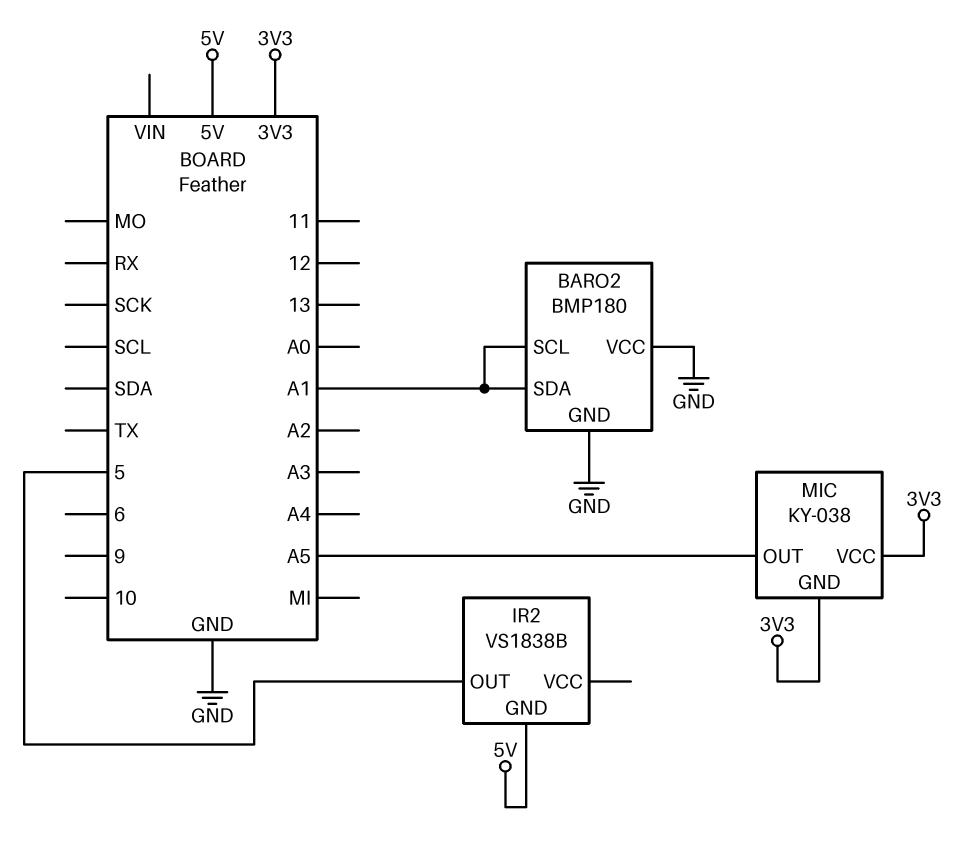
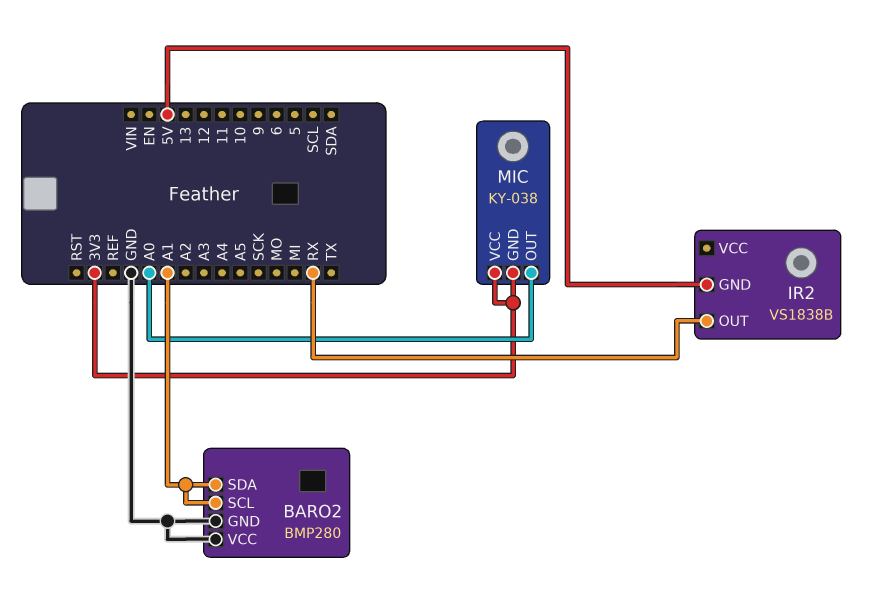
BARO2: BMP180 -> BMP280
IR2 pin OUT: 5 -> RX
MIC pin OUT: A5 -> A0

